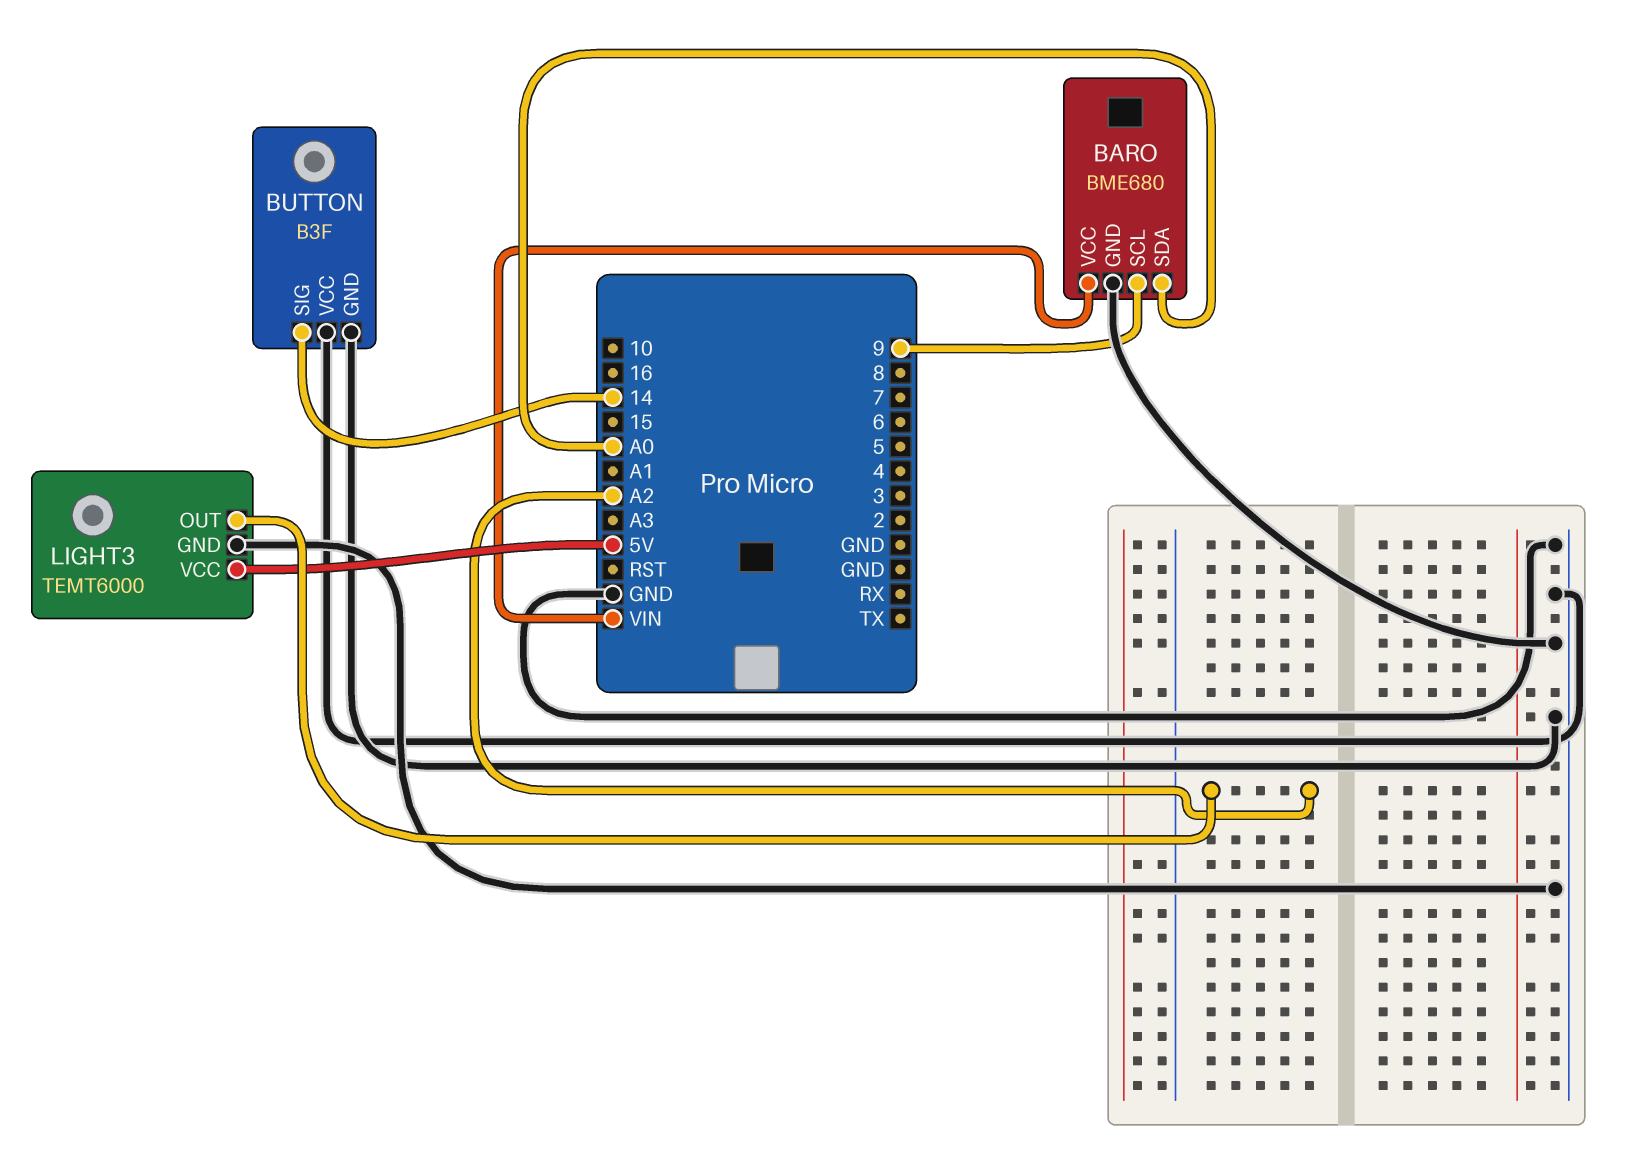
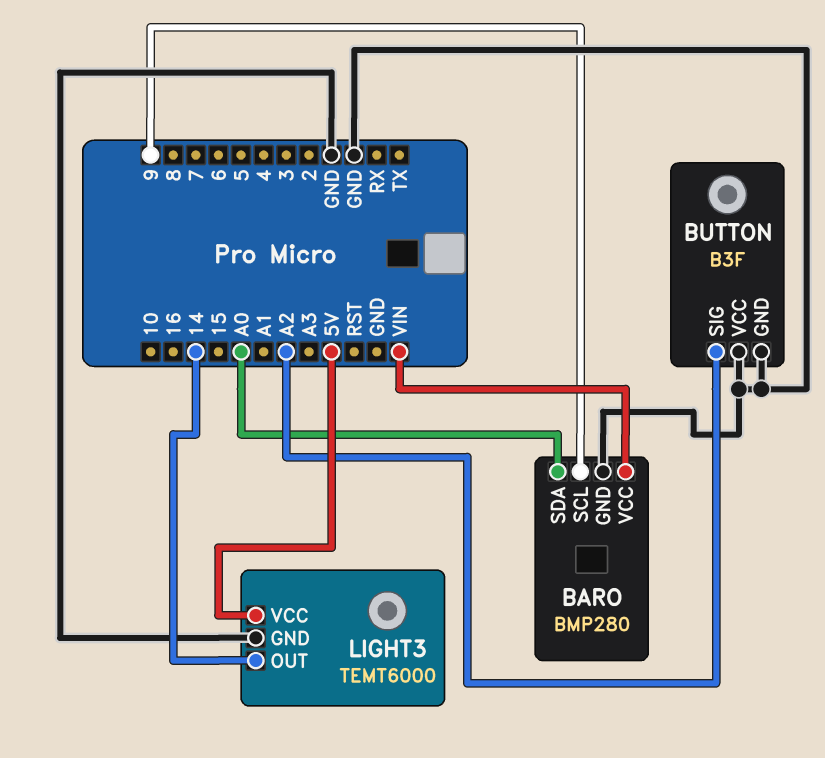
BARO: BME680 -> BMP280
BUTTON pin SIG: 14 -> A2
LIGHT3 pin OUT: A2 -> 14

